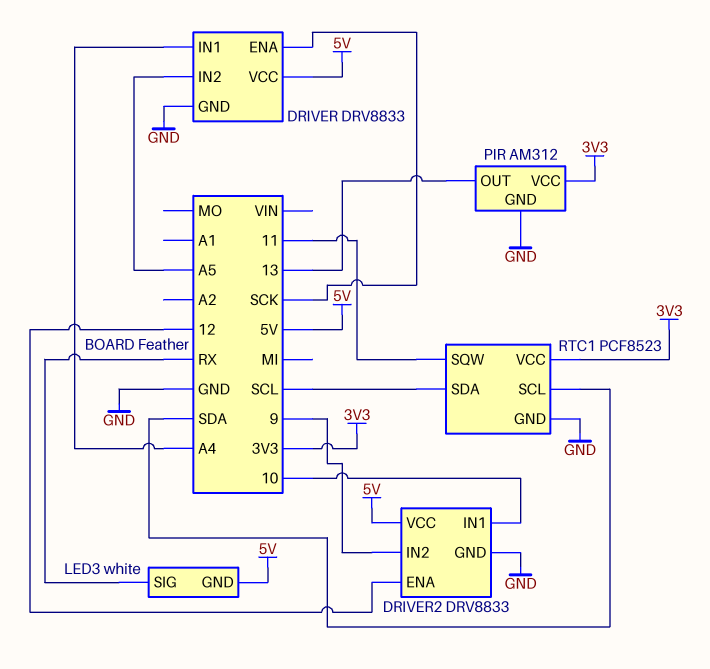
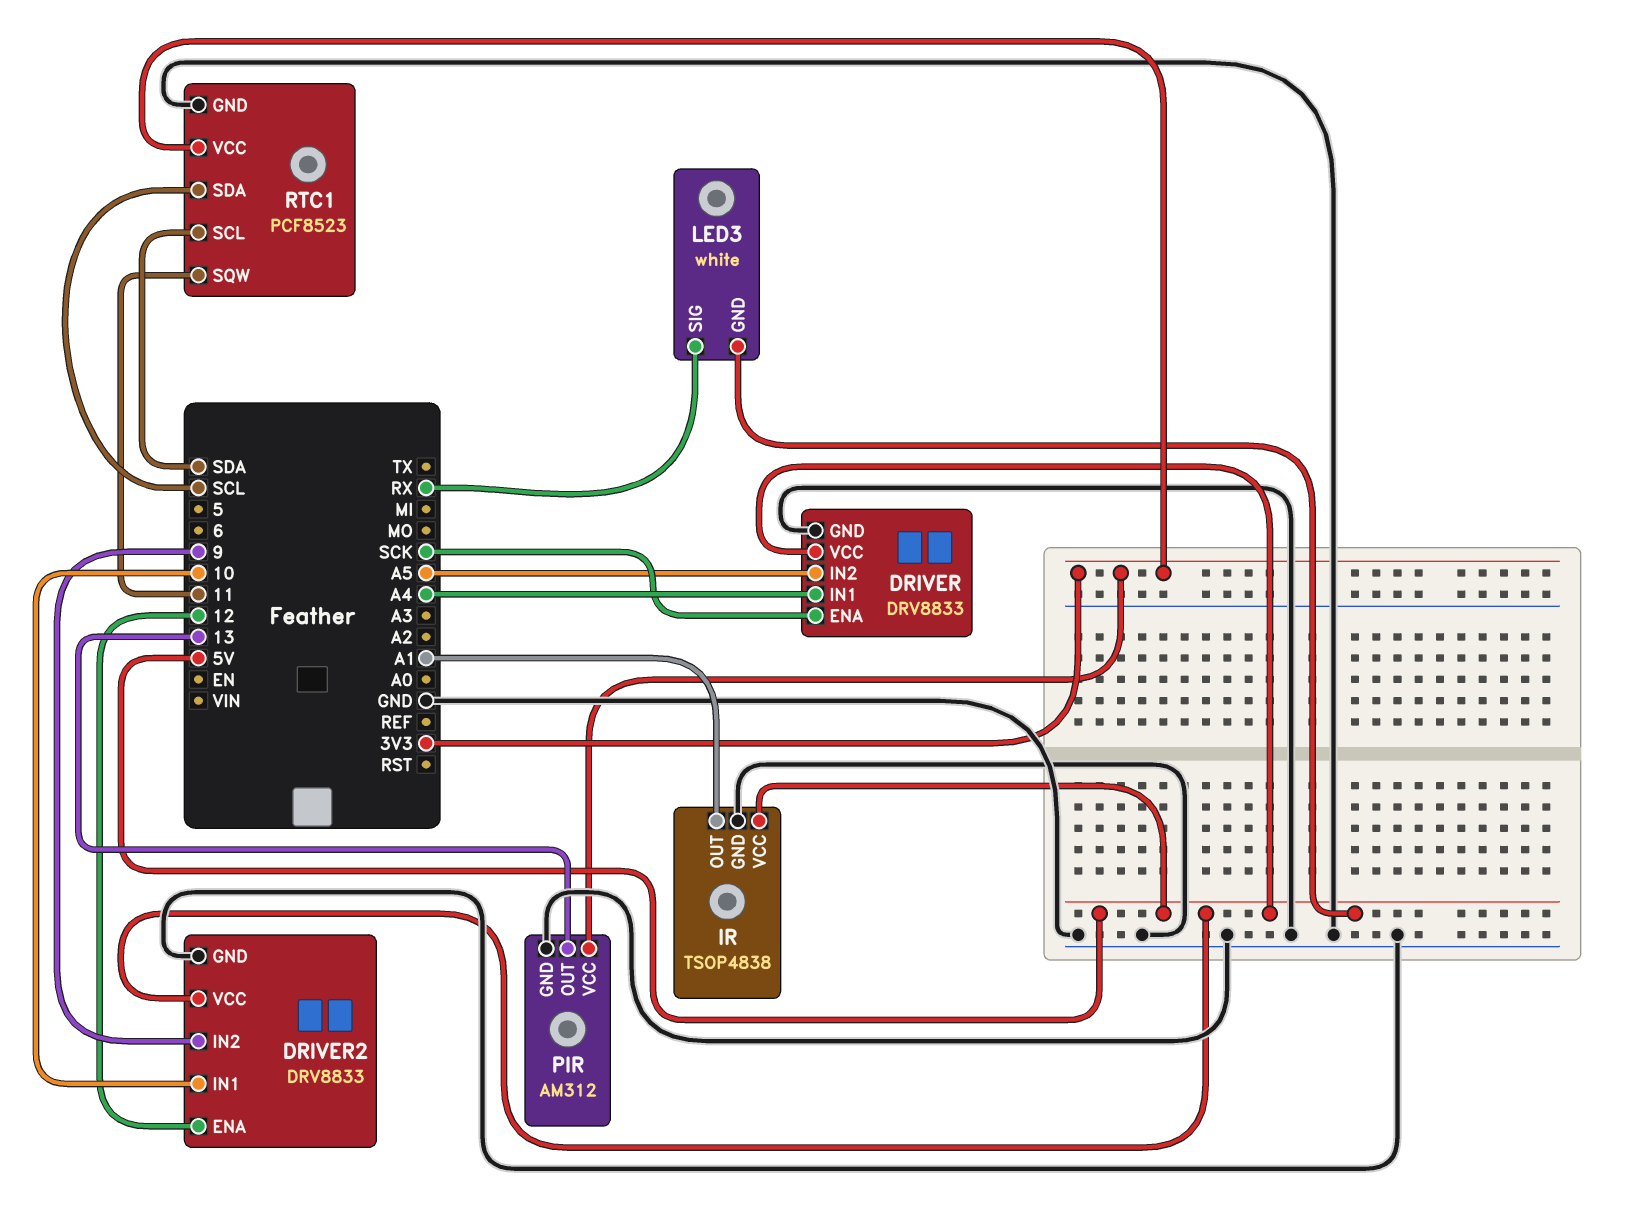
IR: none -> TSOP4838
IR pin GND: none -> GND
IR pin OUT: none -> A1
IR pin VCC: none -> 5V

